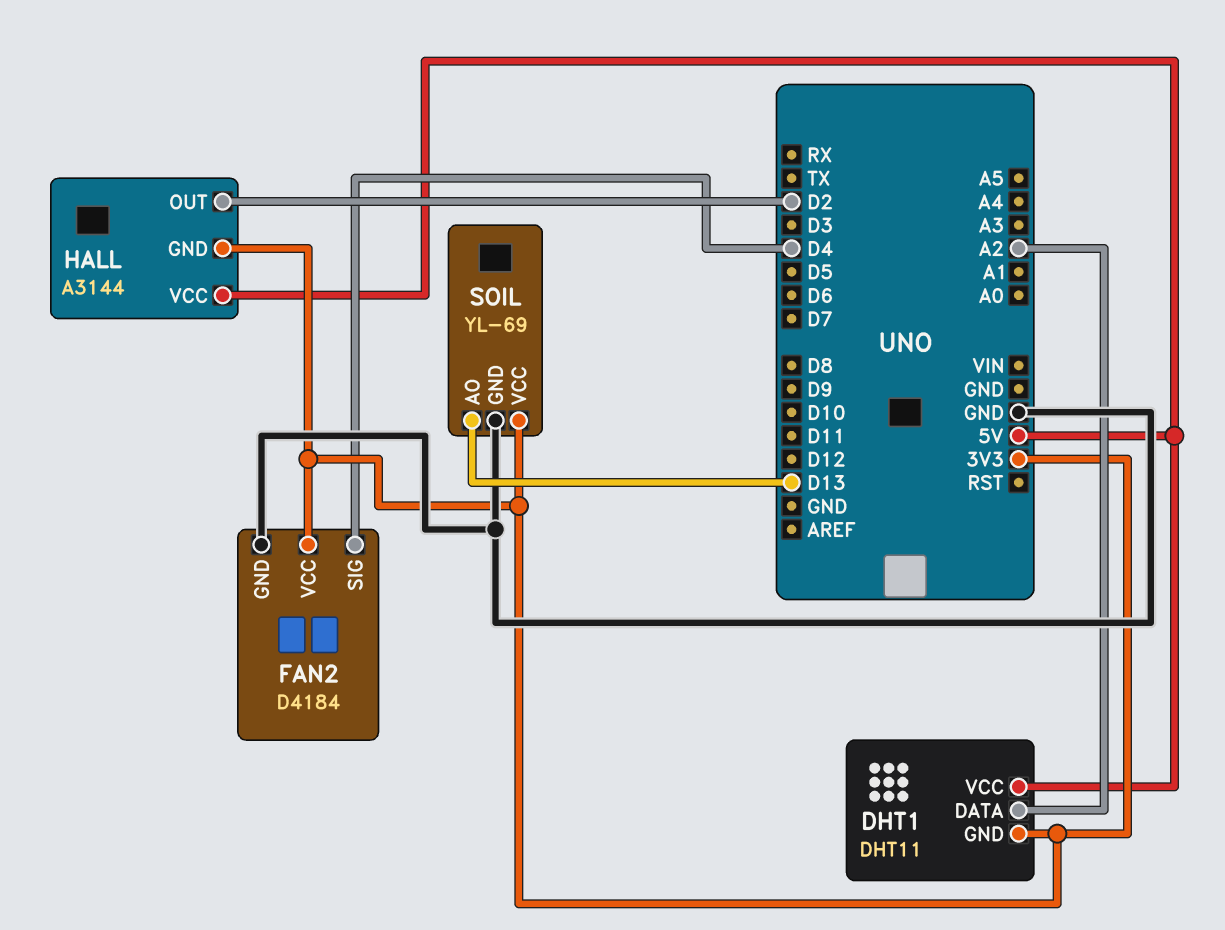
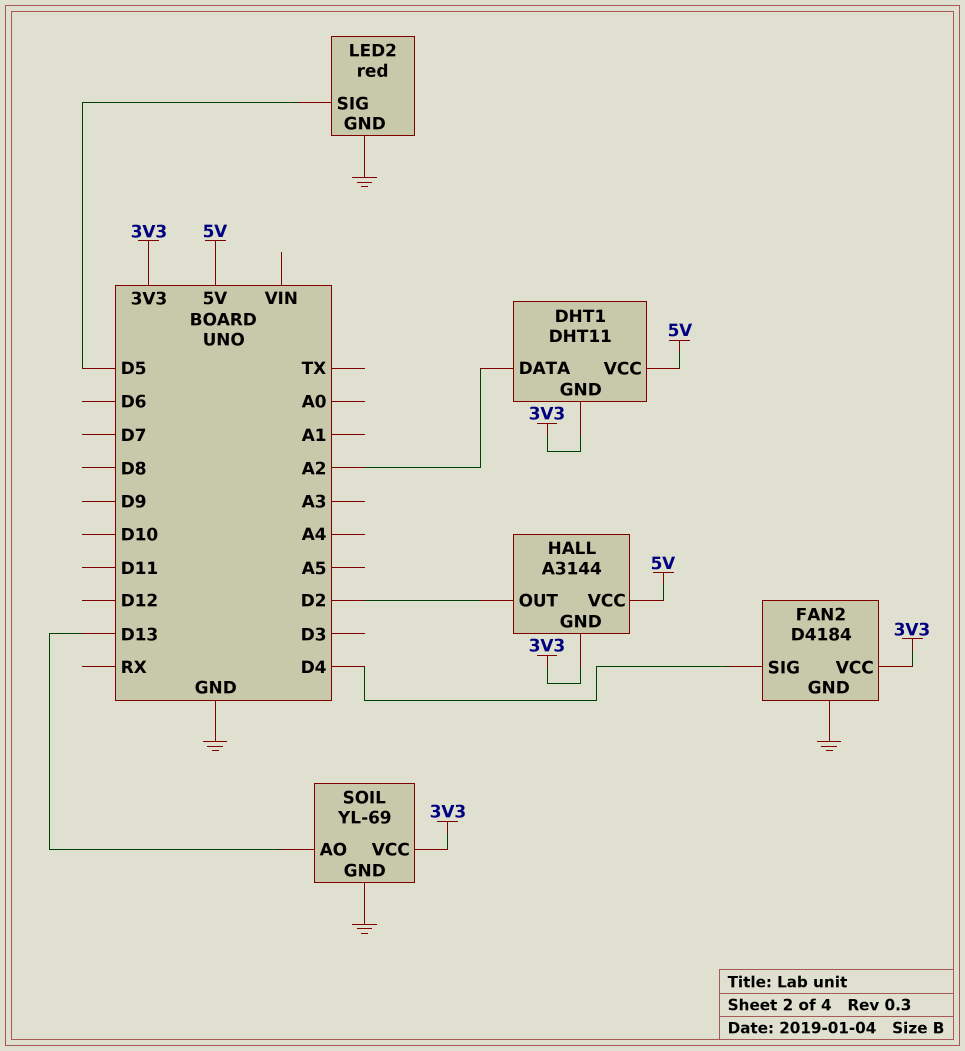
LED2: none -> red
LED2 pin GND: none -> GND
LED2 pin SIG: none -> D5

